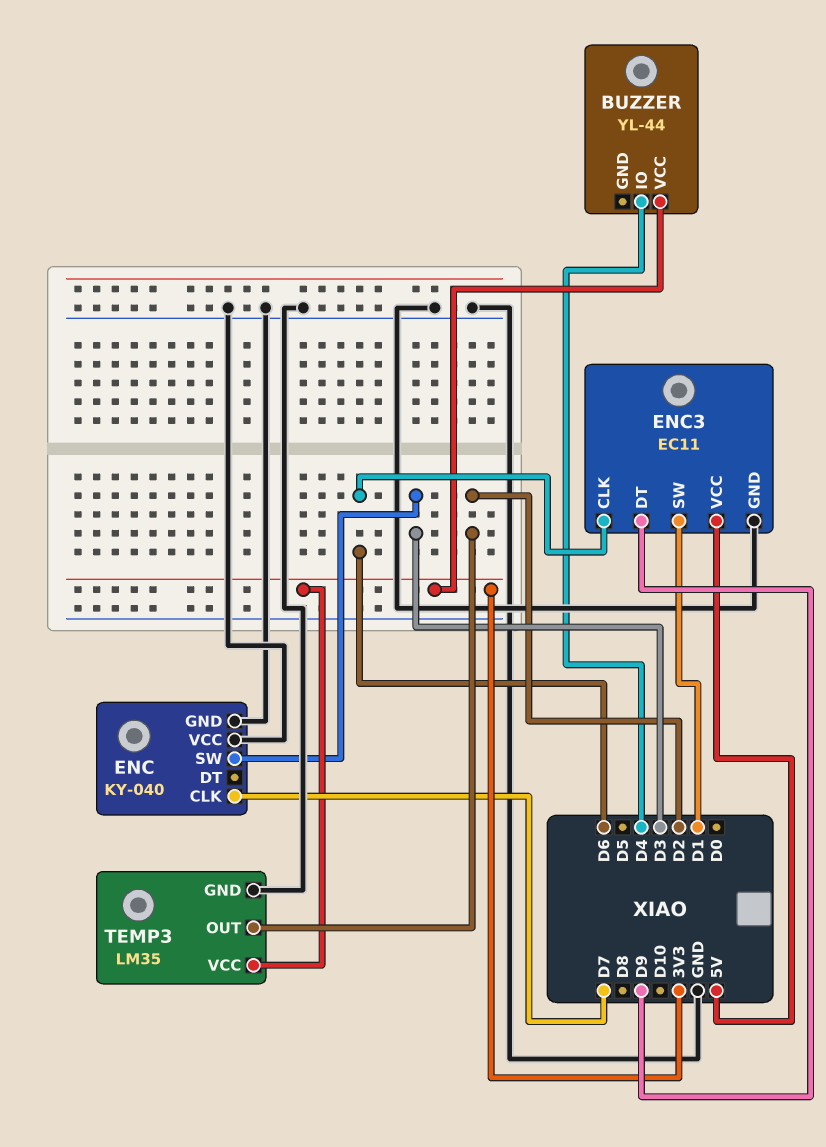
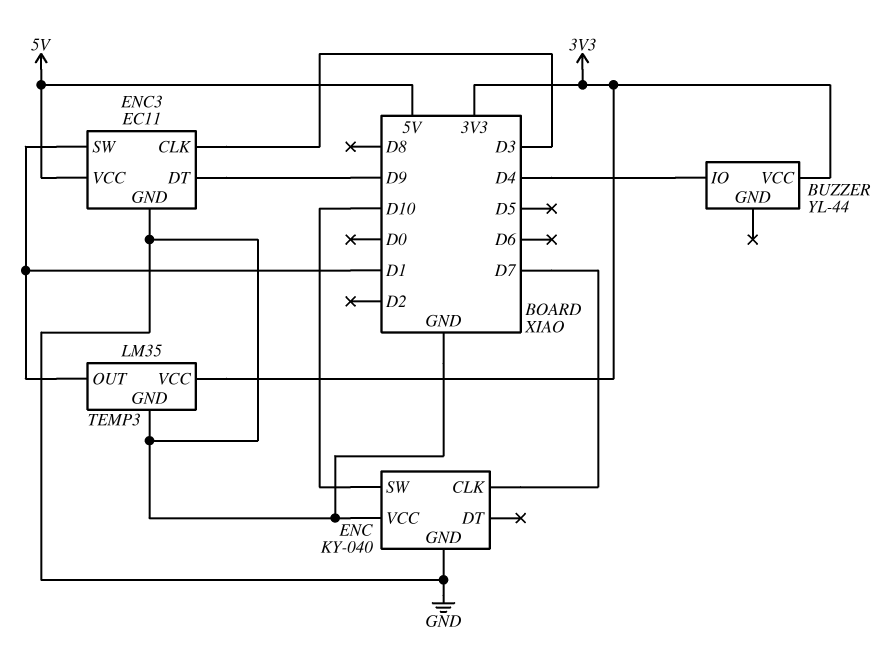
ENC pin SW: D3 -> D10
ENC3 pin CLK: D6 -> D3
TEMP3 pin OUT: D2 -> D1

